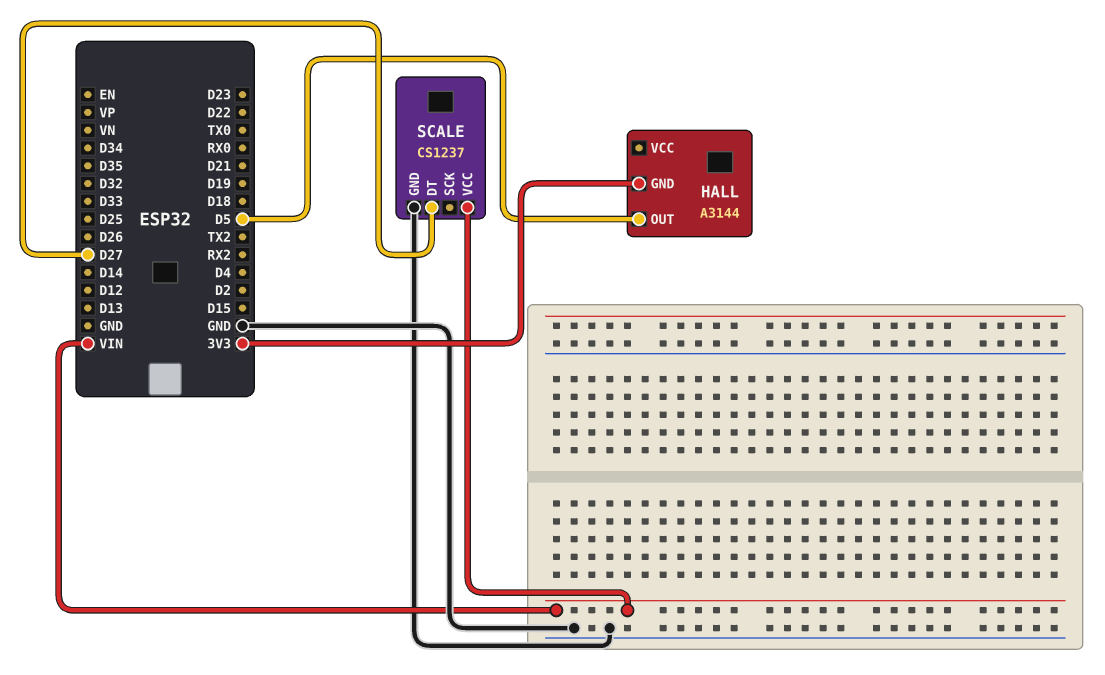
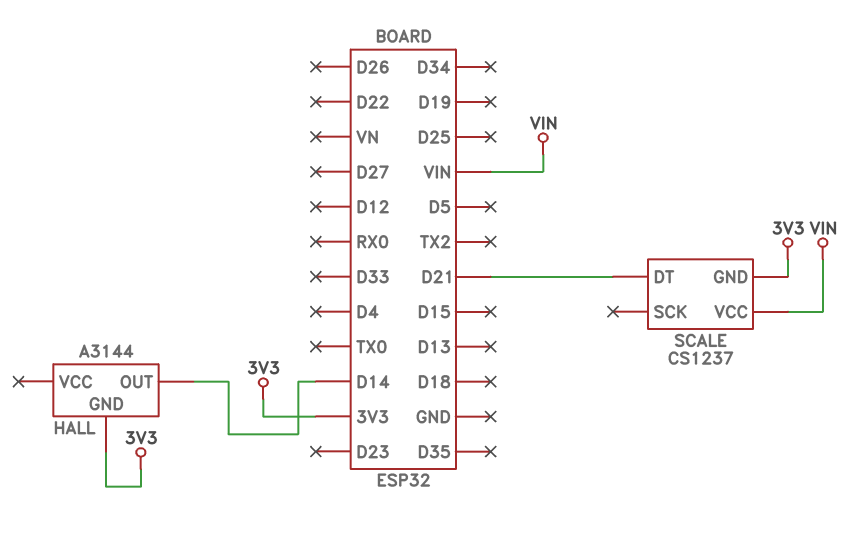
HALL pin OUT: D5 -> D14
SCALE pin DT: D27 -> D21
SCALE pin GND: GND -> 3V3

